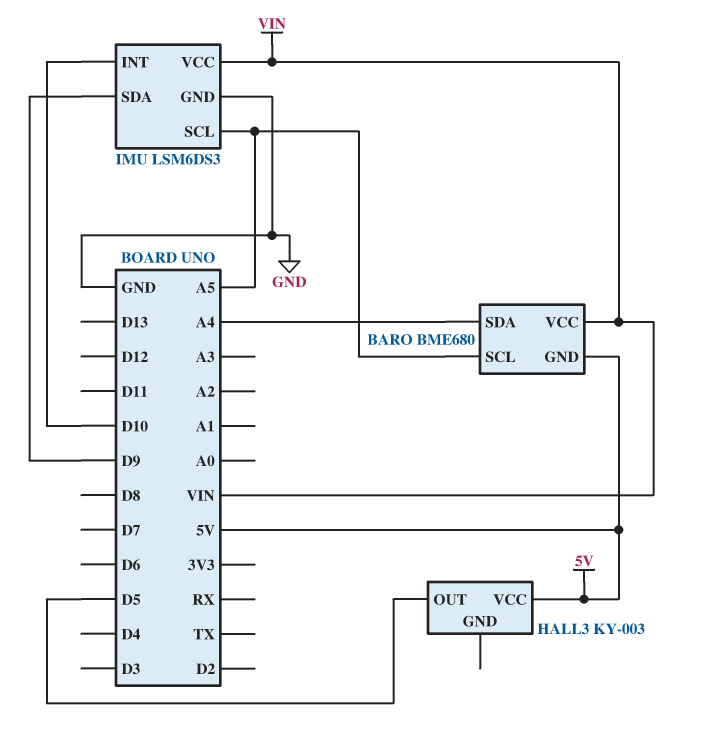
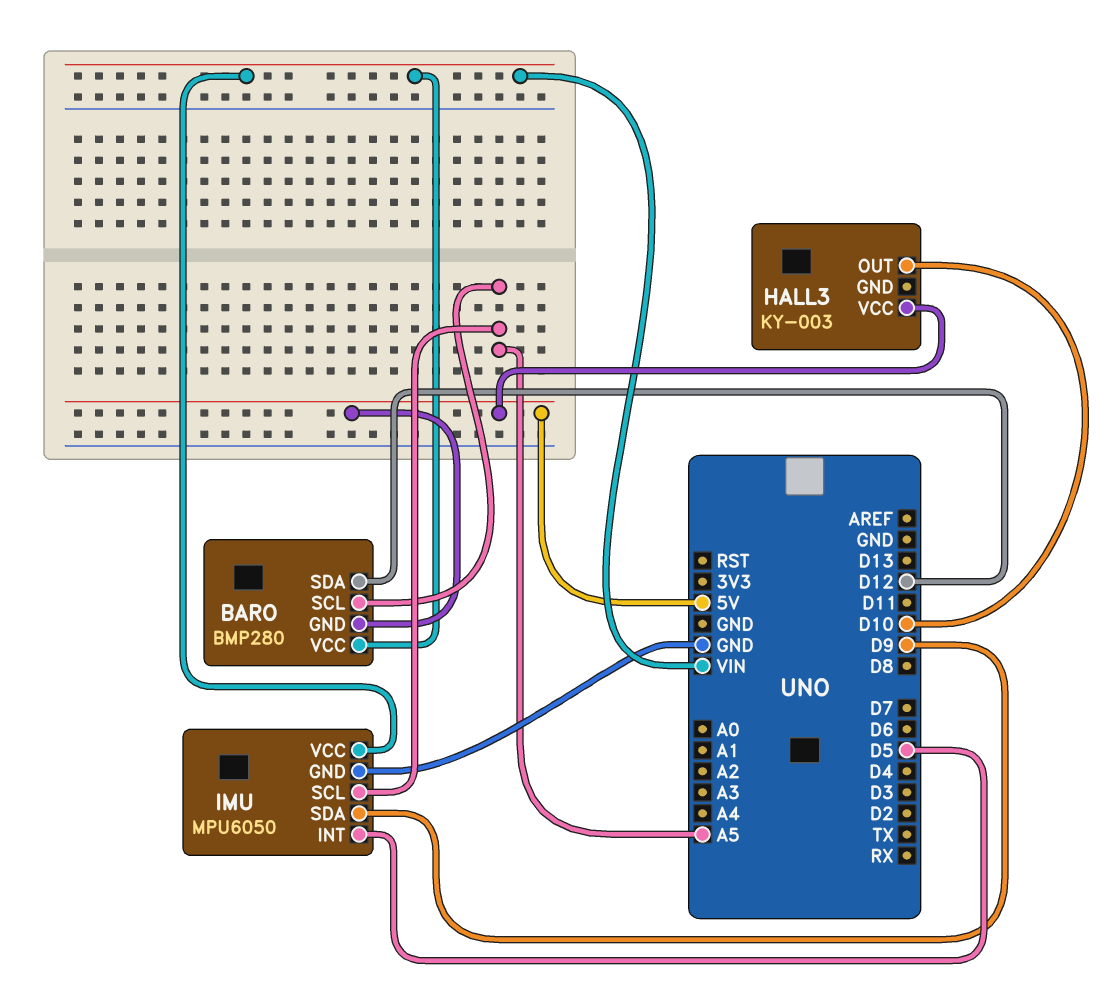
BARO: BME680 -> BMP280
BARO pin SDA: A4 -> D12
HALL3 pin OUT: D5 -> D10
IMU: LSM6DS3 -> MPU6050
IMU pin INT: D10 -> D5

